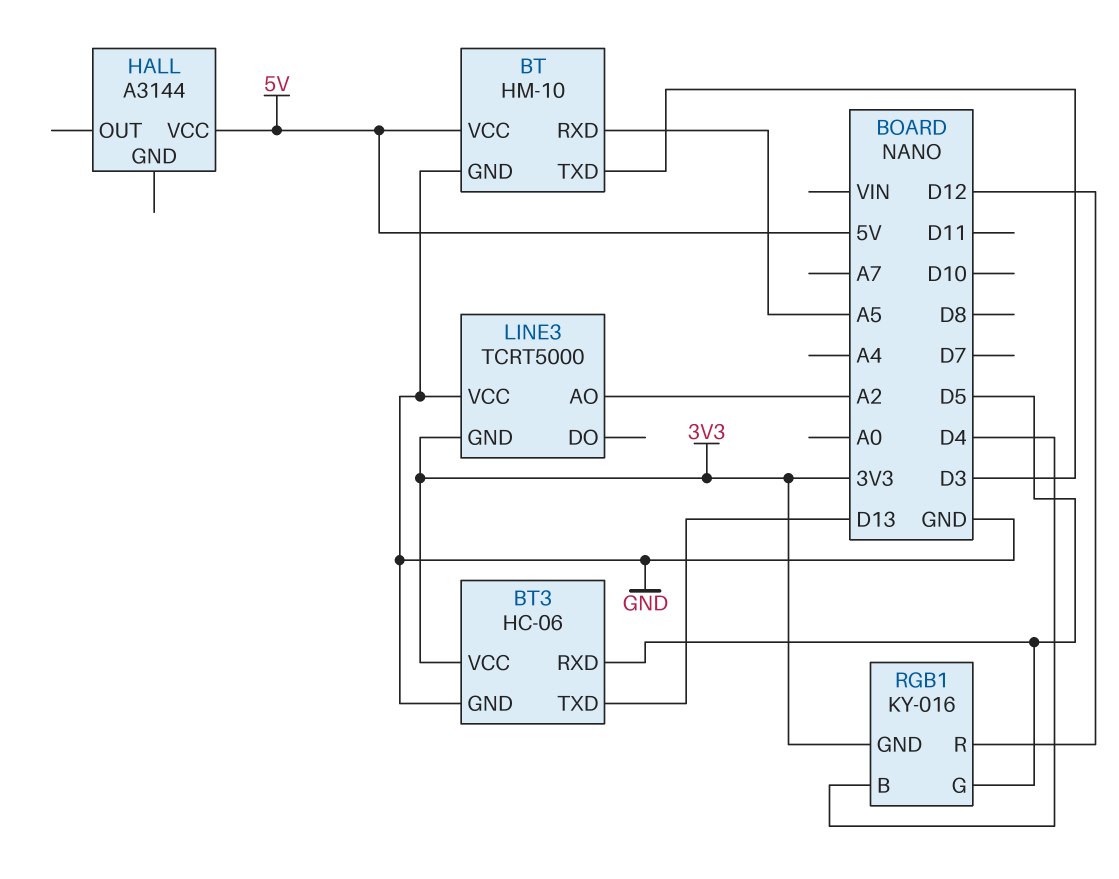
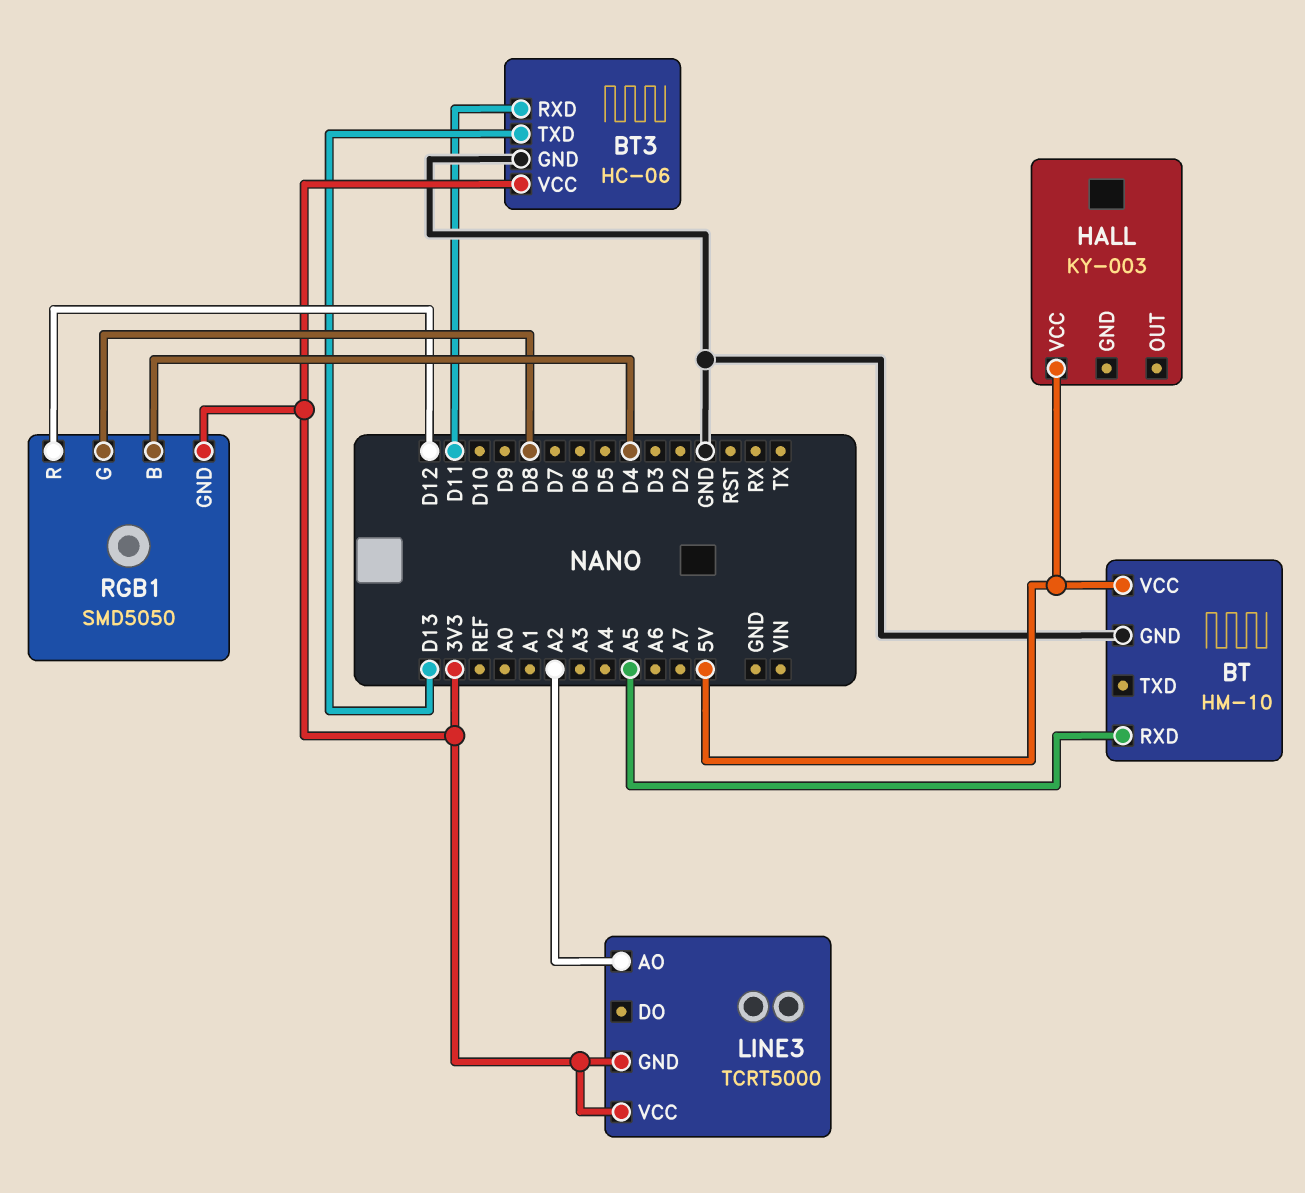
BT pin TXD: D3 -> none
BT3 pin RXD: D5 -> D11
HALL: A3144 -> KY-003
LINE3 pin VCC: GND -> 3V3
RGB1: KY-016 -> SMD5050
RGB1 pin G: D5 -> D8

